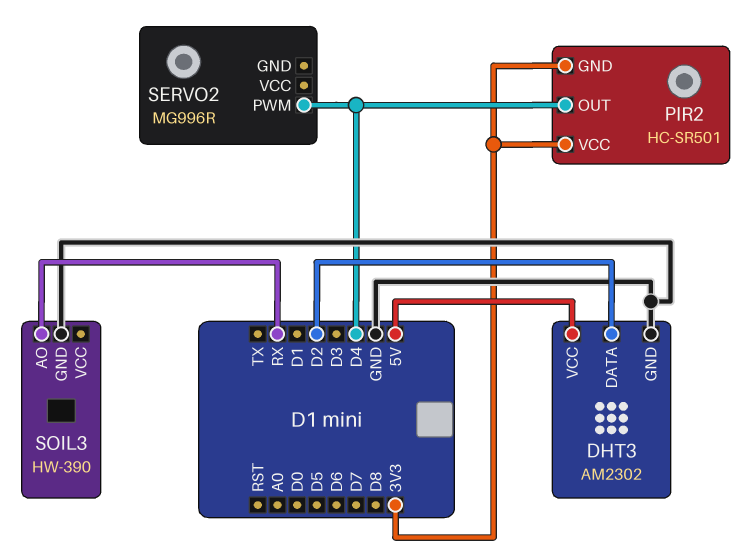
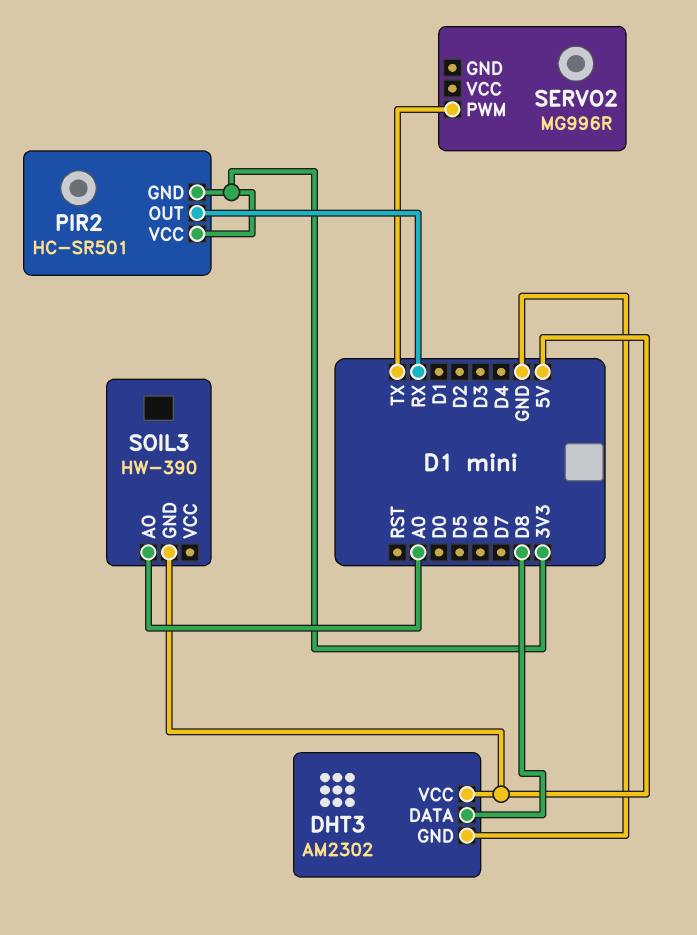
DHT3 pin DATA: D2 -> D8
PIR2 pin OUT: D4 -> RX
SERVO2 pin PWM: D4 -> TX
SOIL3 pin AO: RX -> A0
SOIL3 pin GND: GND -> 5V

